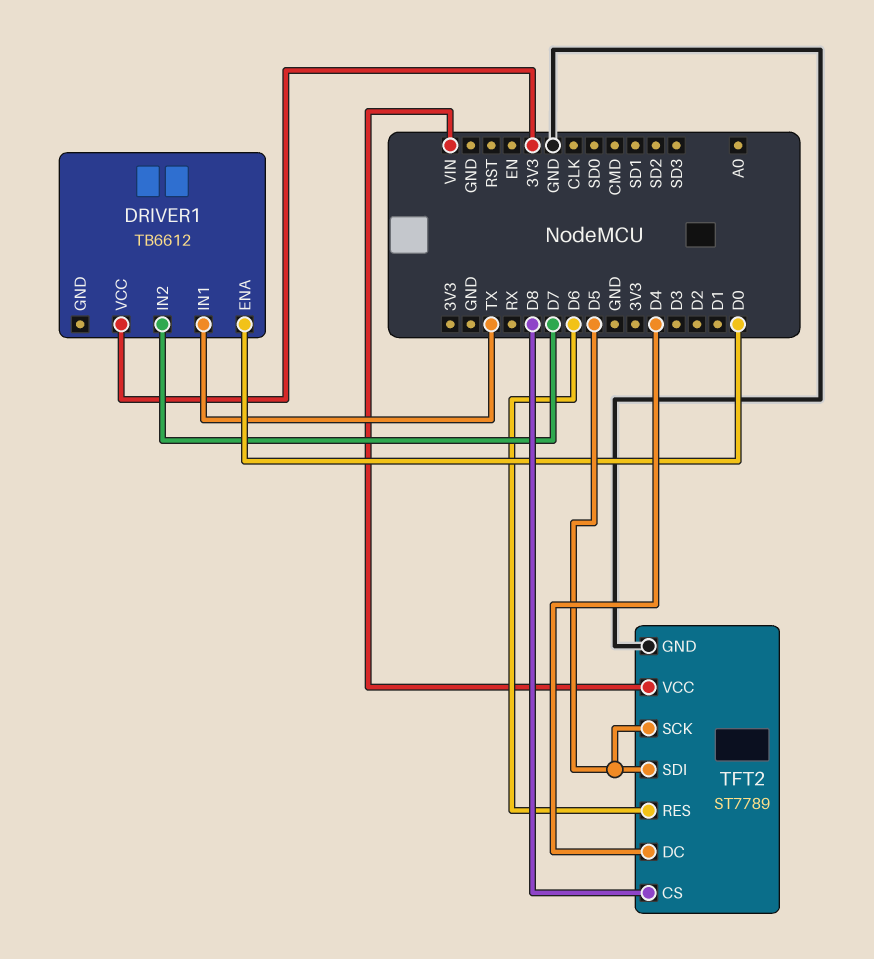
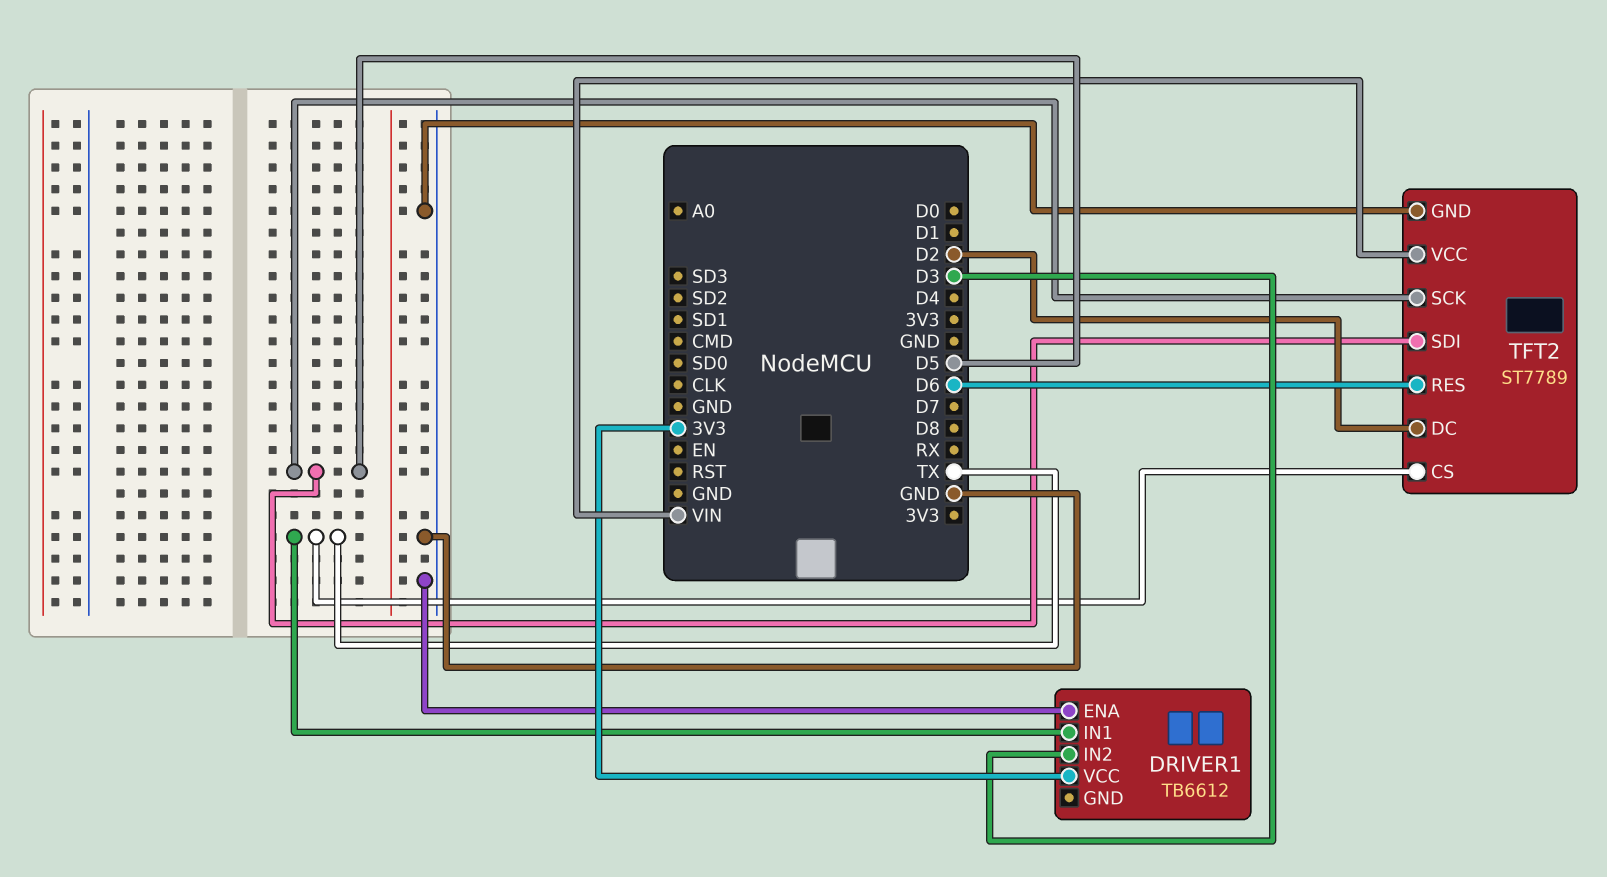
DRIVER1 pin ENA: D0 -> GND
DRIVER1 pin IN2: D7 -> D3
TFT2 pin CS: D8 -> TX
TFT2 pin DC: D4 -> D2

